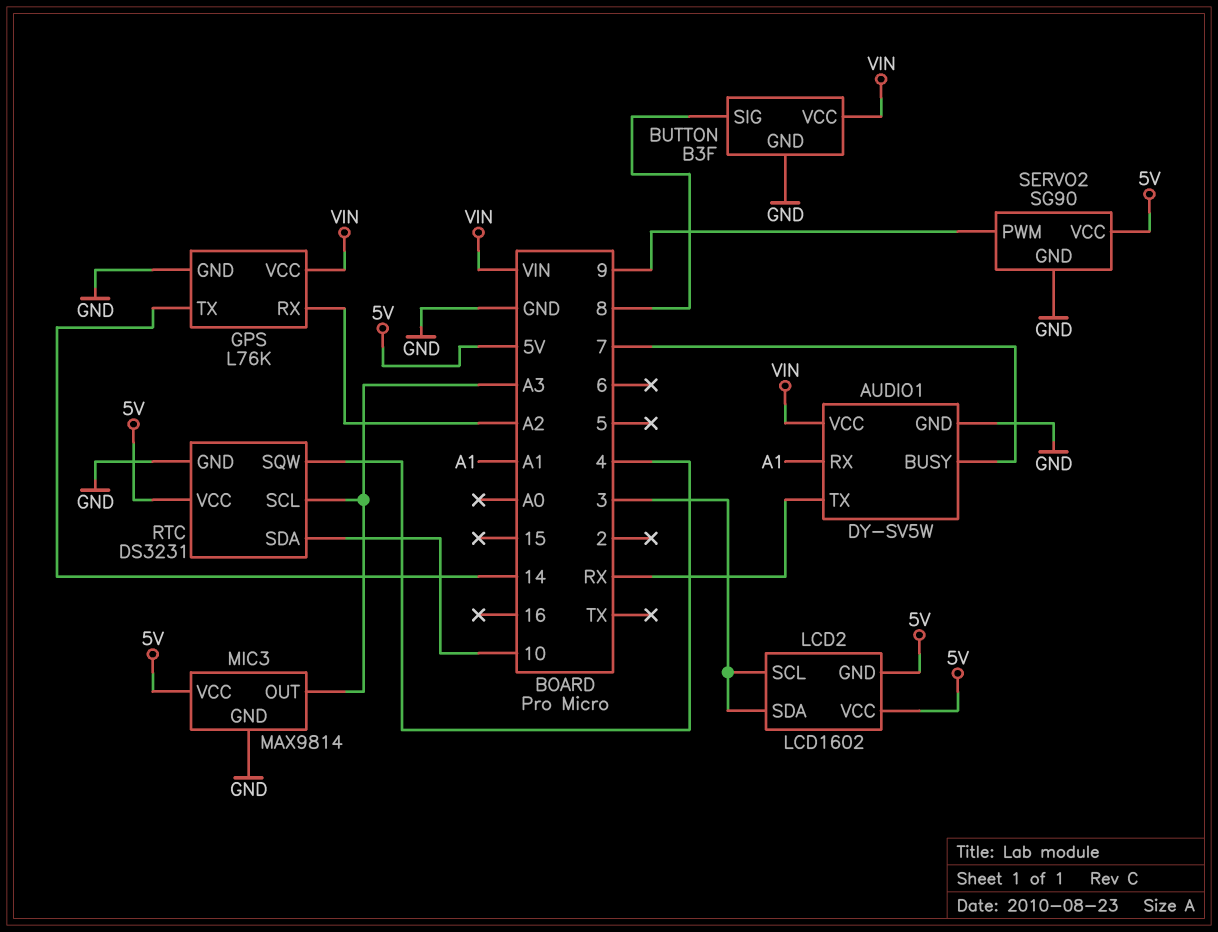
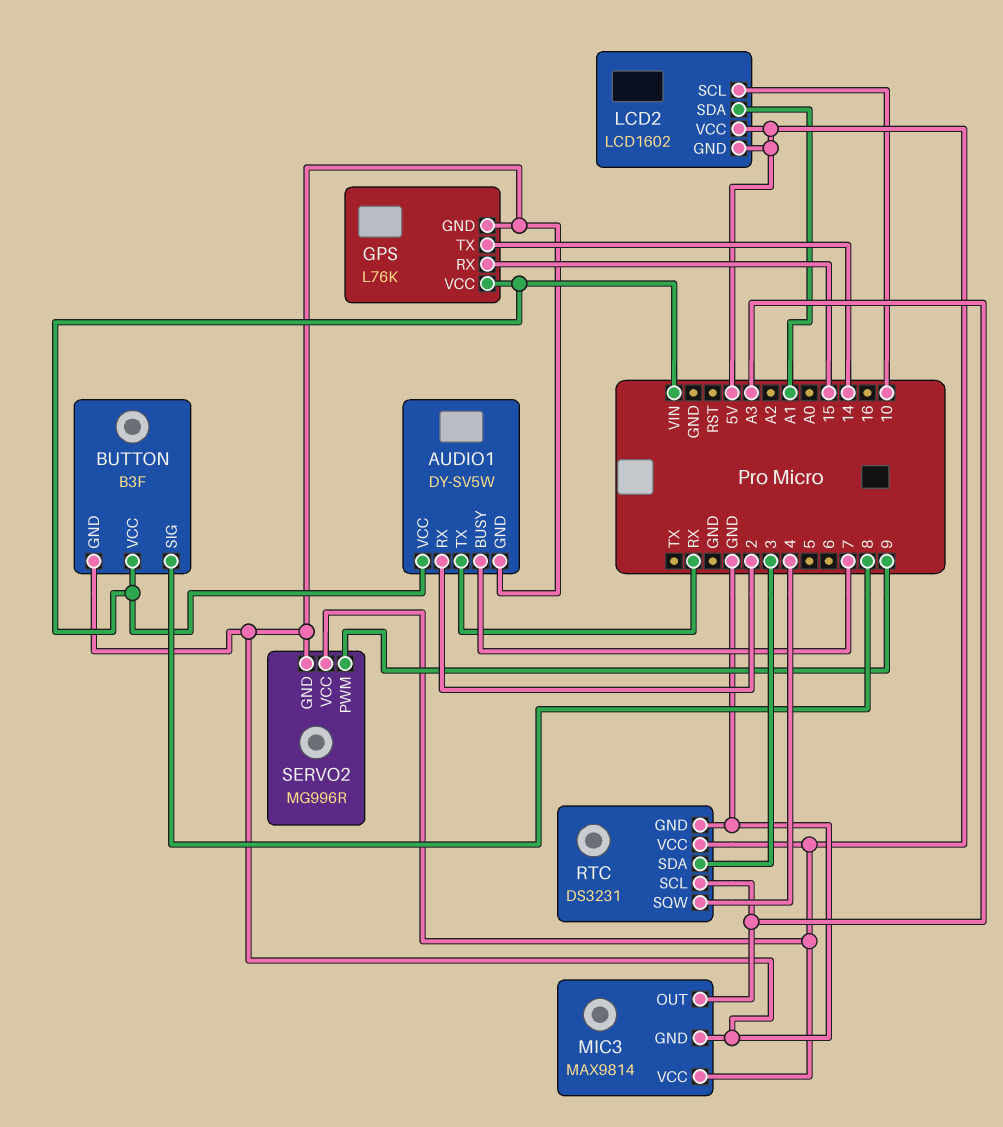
AUDIO1 pin RX: A1 -> 2
GPS pin RX: A2 -> 15
LCD2 pin SCL: 3 -> 10
LCD2 pin SDA: 3 -> A1
RTC pin SDA: 10 -> 3
SERVO2: SG90 -> MG996R

